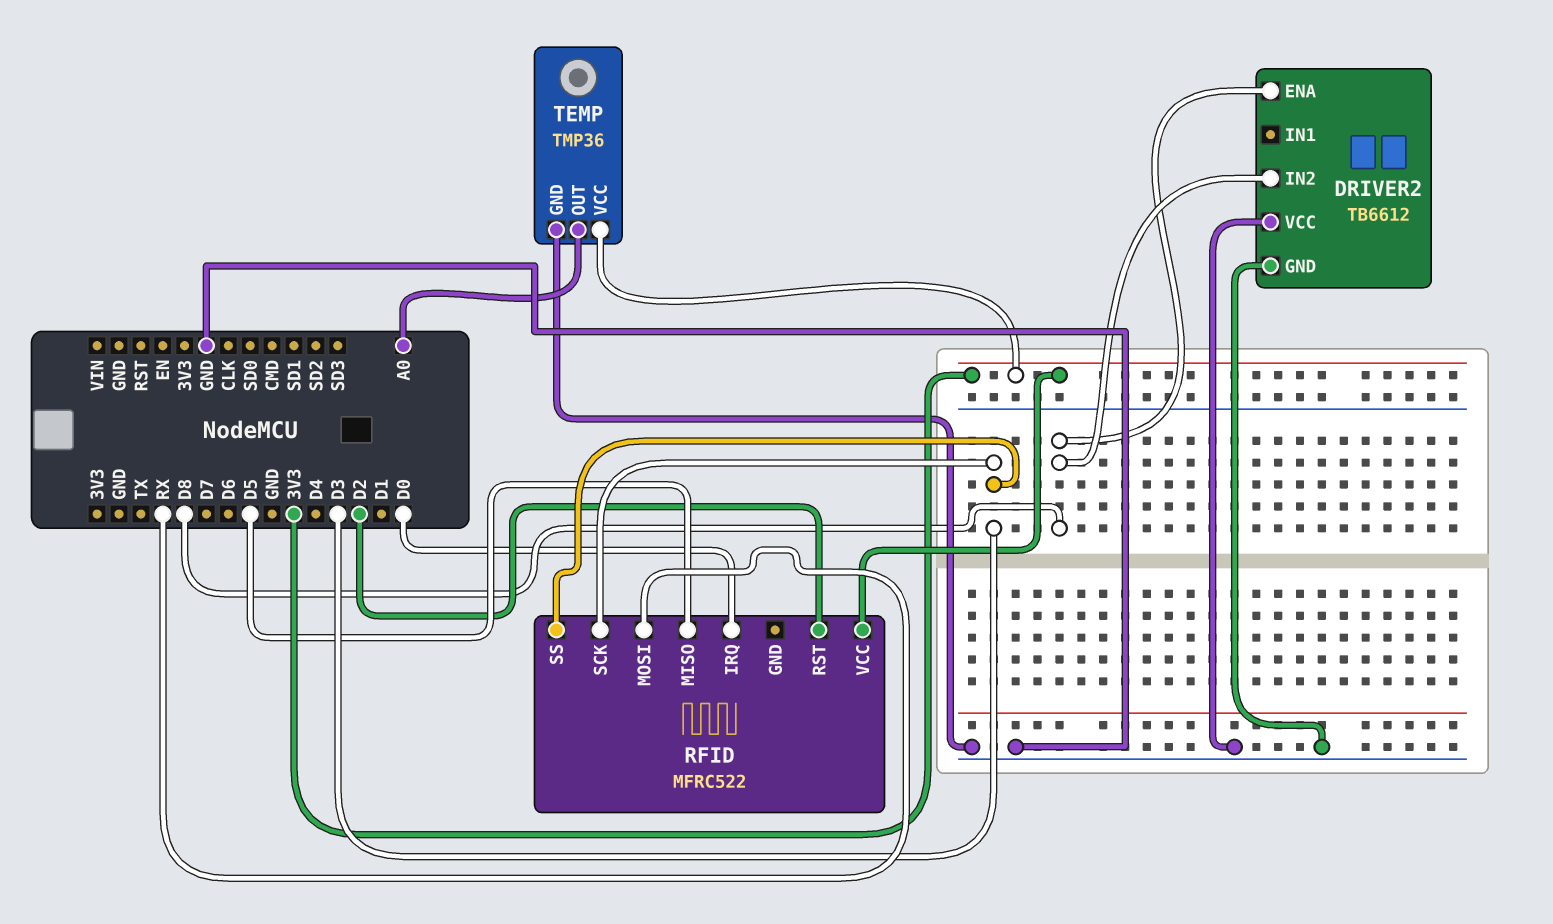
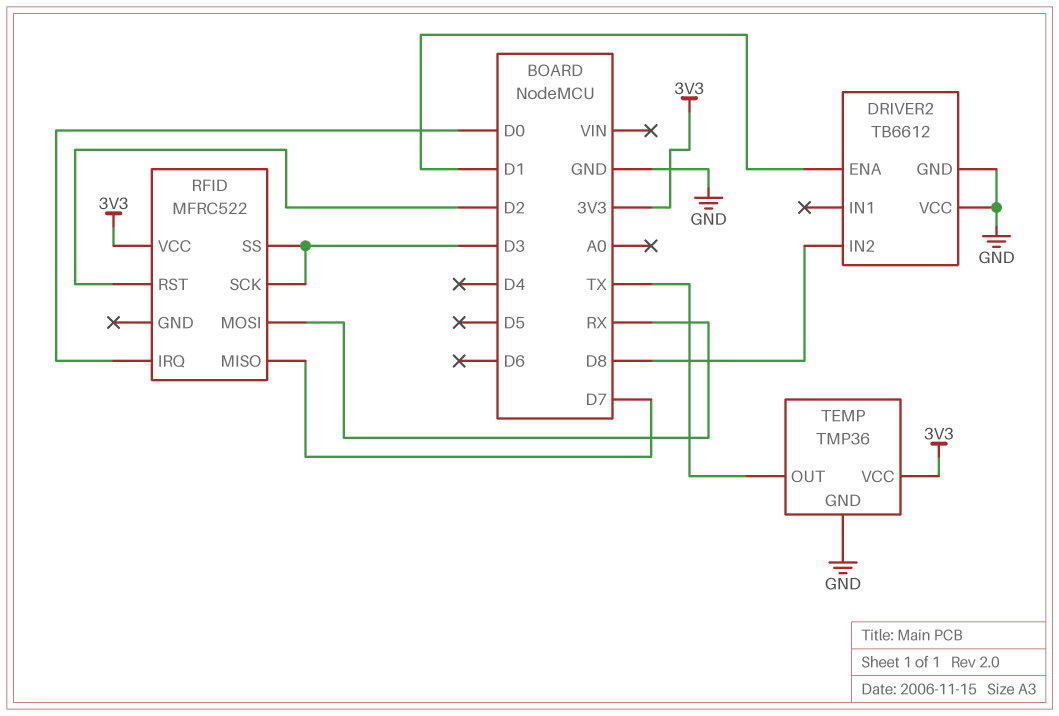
DRIVER2 pin ENA: D8 -> D1
RFID pin MISO: D5 -> D7
TEMP pin OUT: A0 -> TX

